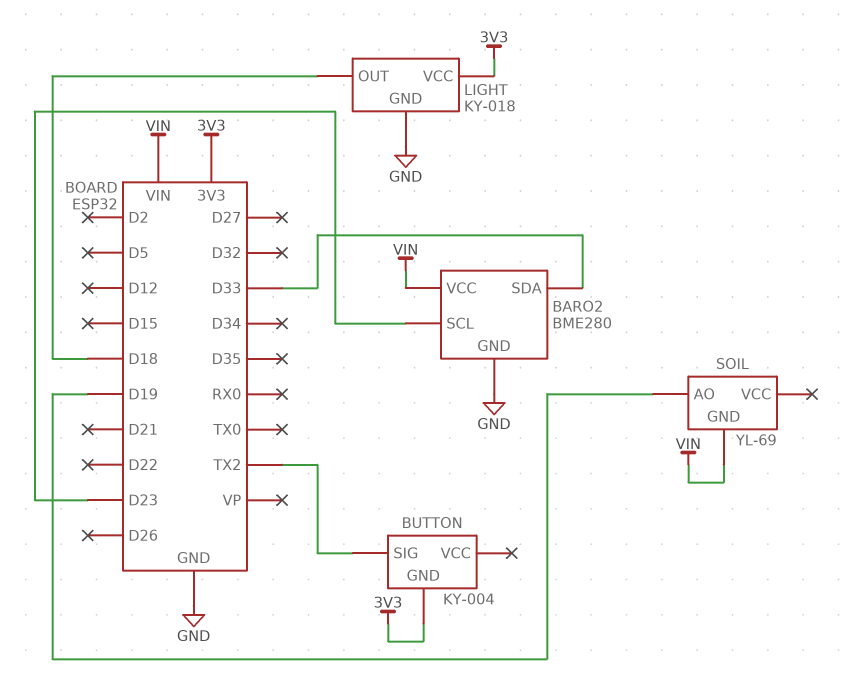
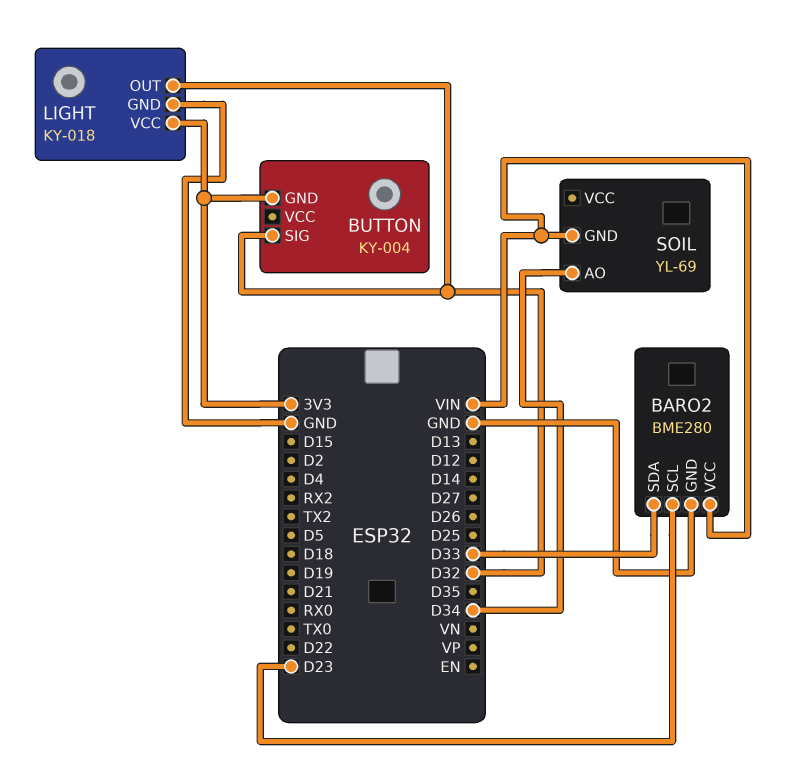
BUTTON pin SIG: TX2 -> D32
LIGHT pin OUT: D18 -> D32
SOIL pin AO: D19 -> D34

